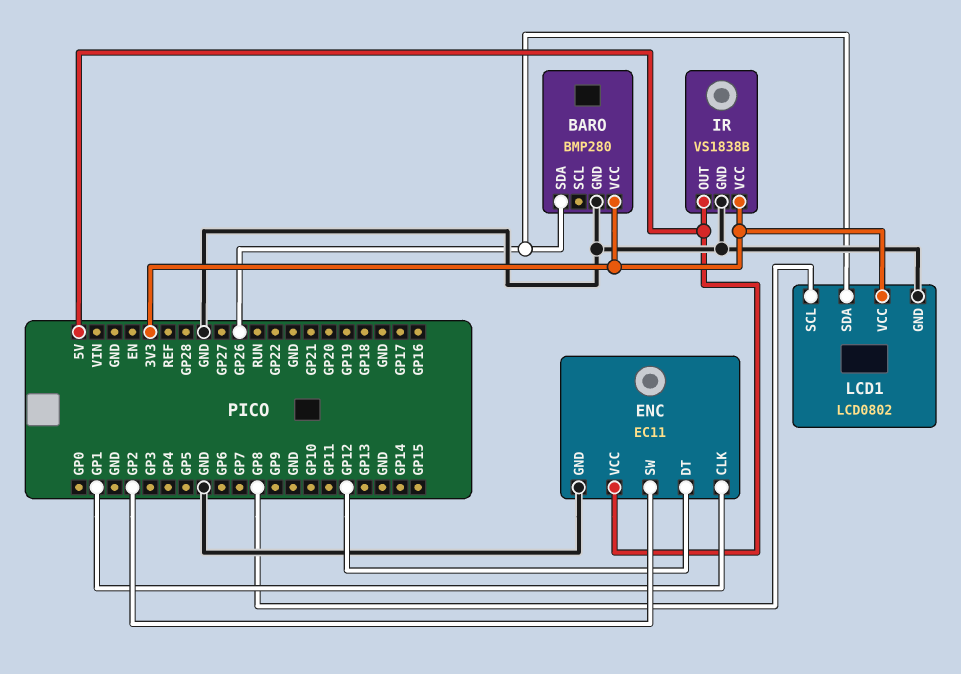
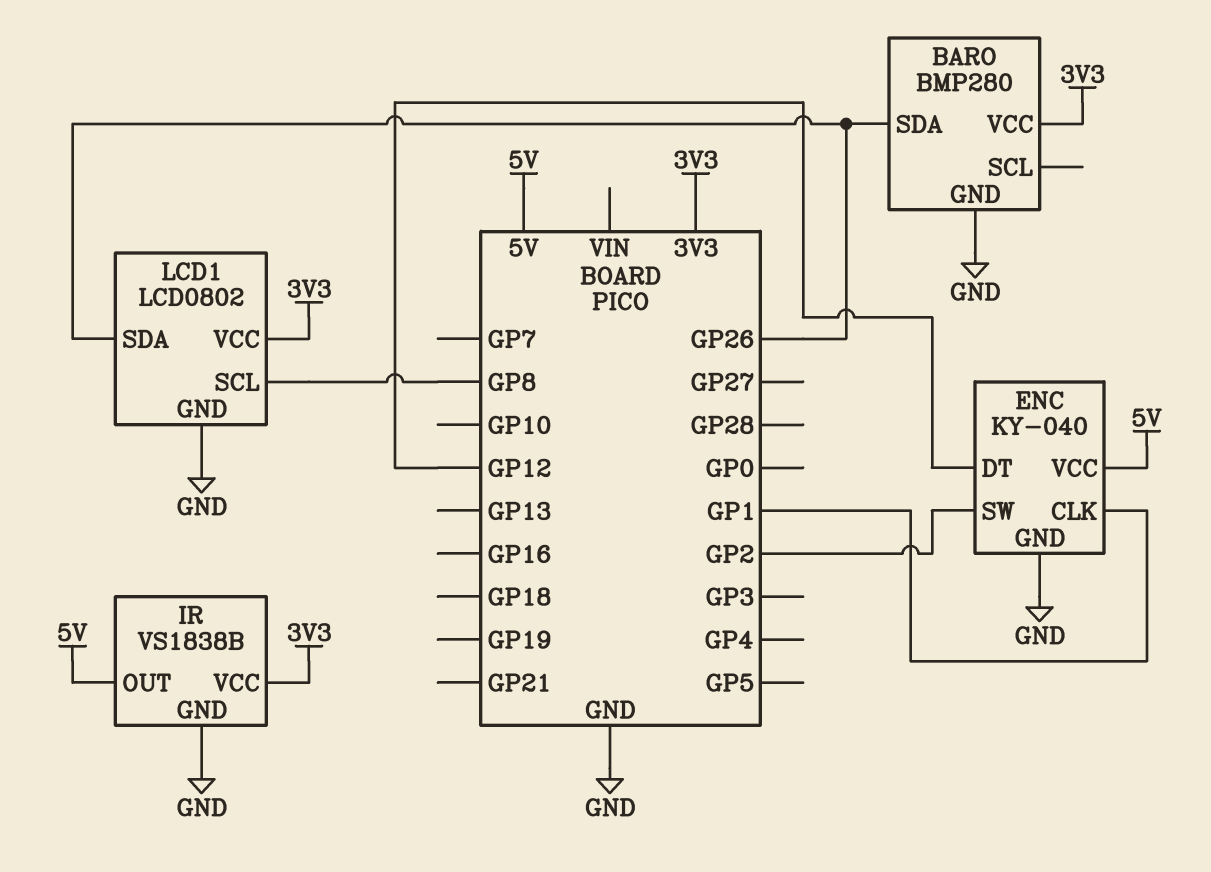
ENC: EC11 -> KY-040

